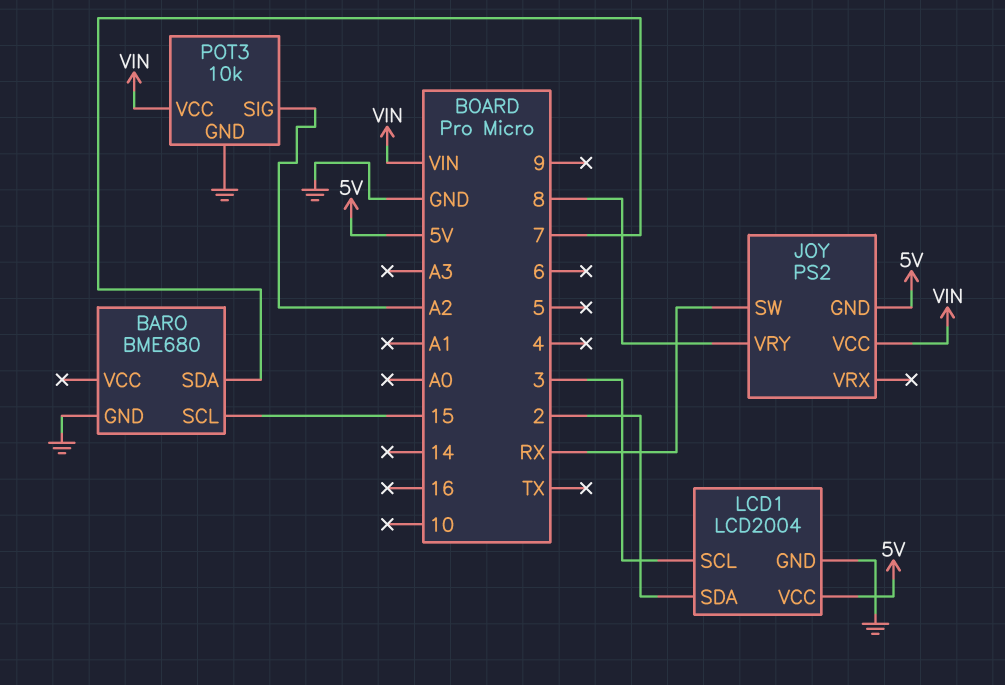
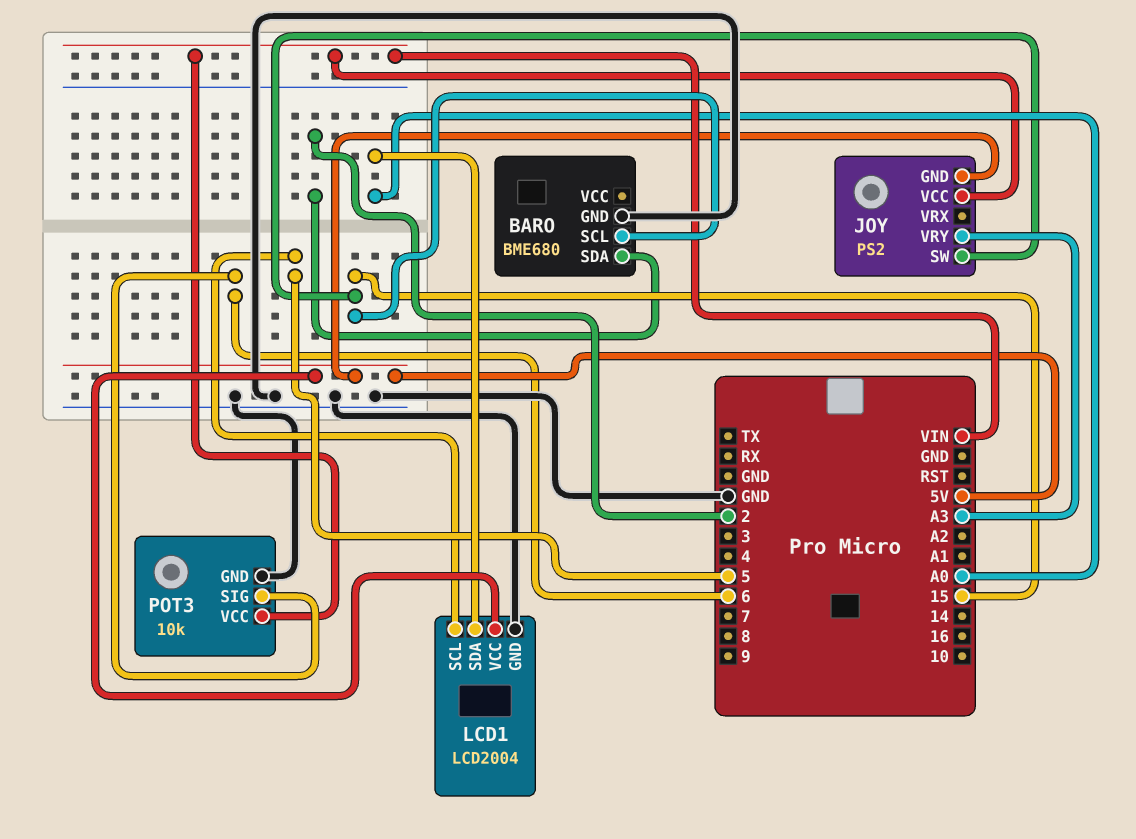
BARO pin SDA: 7 -> 2
JOY pin SW: RX -> 15
JOY pin VRY: 8 -> A3
LCD1 pin SCL: 3 -> 5
LCD1 pin SDA: 2 -> A0
POT3 pin SIG: A2 -> 6

